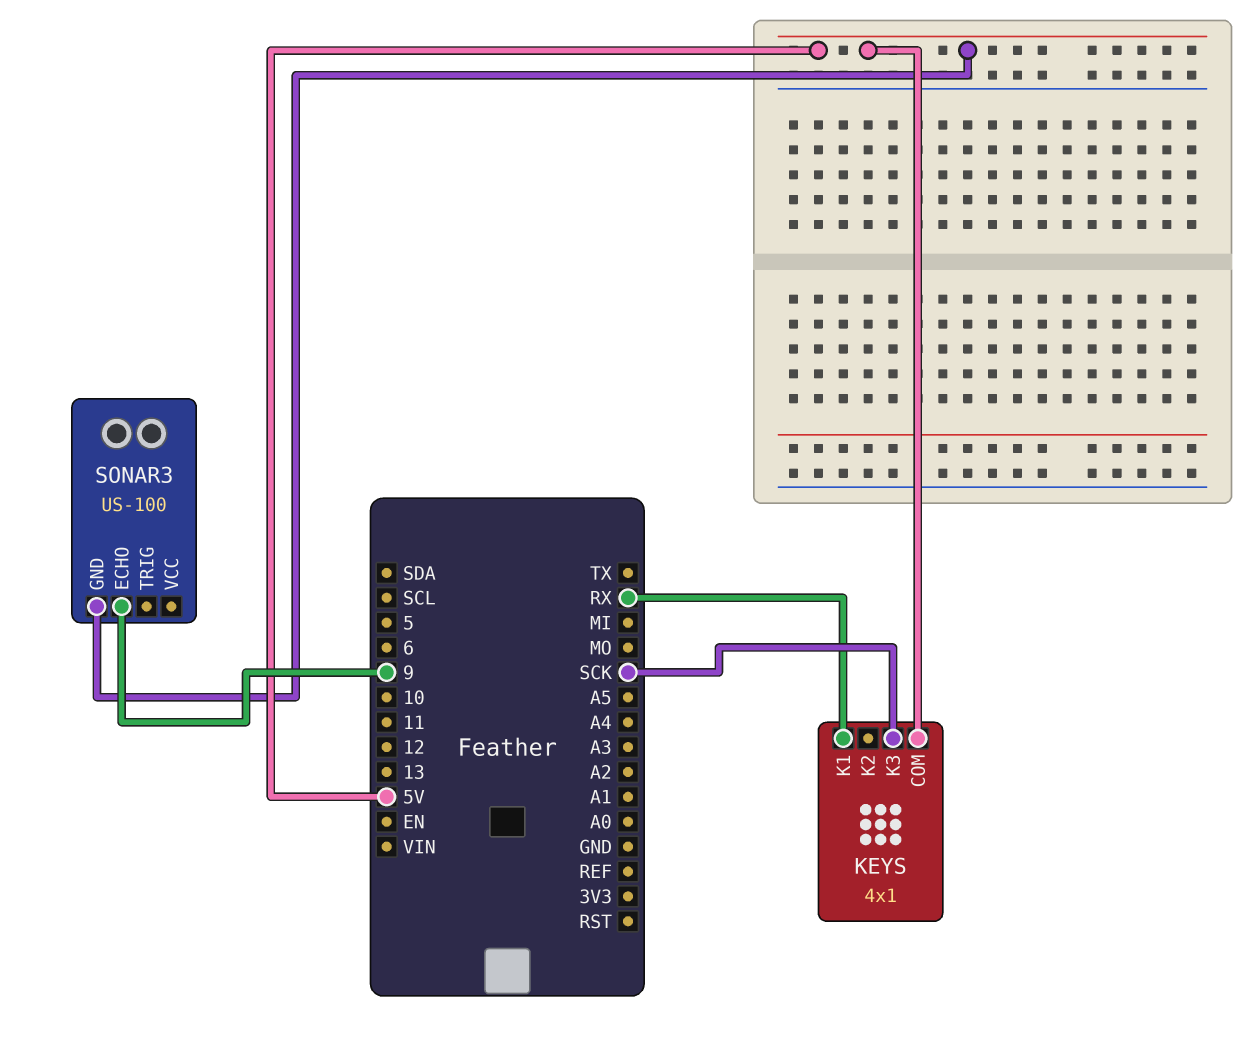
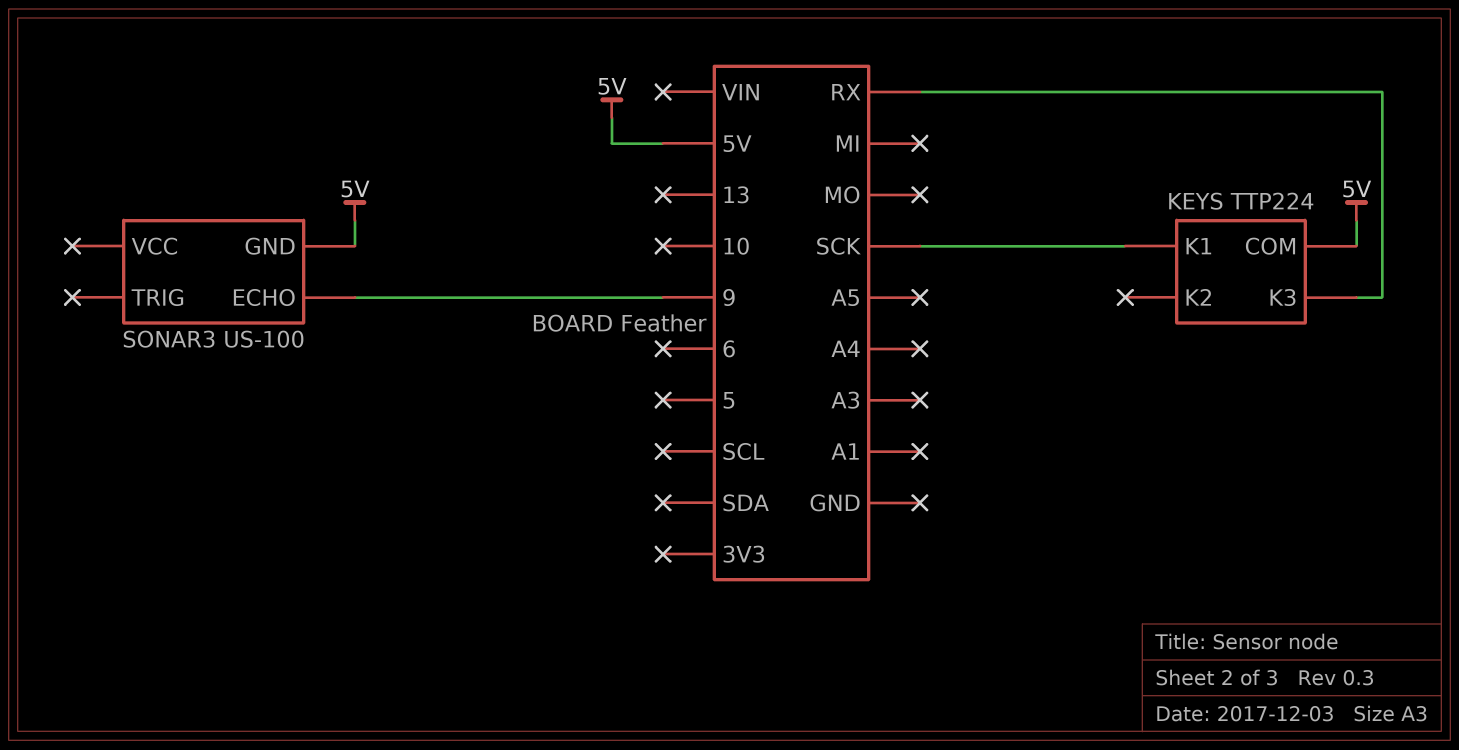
KEYS: 4x1 -> TTP224
KEYS pin K1: RX -> SCK
KEYS pin K3: SCK -> RX

